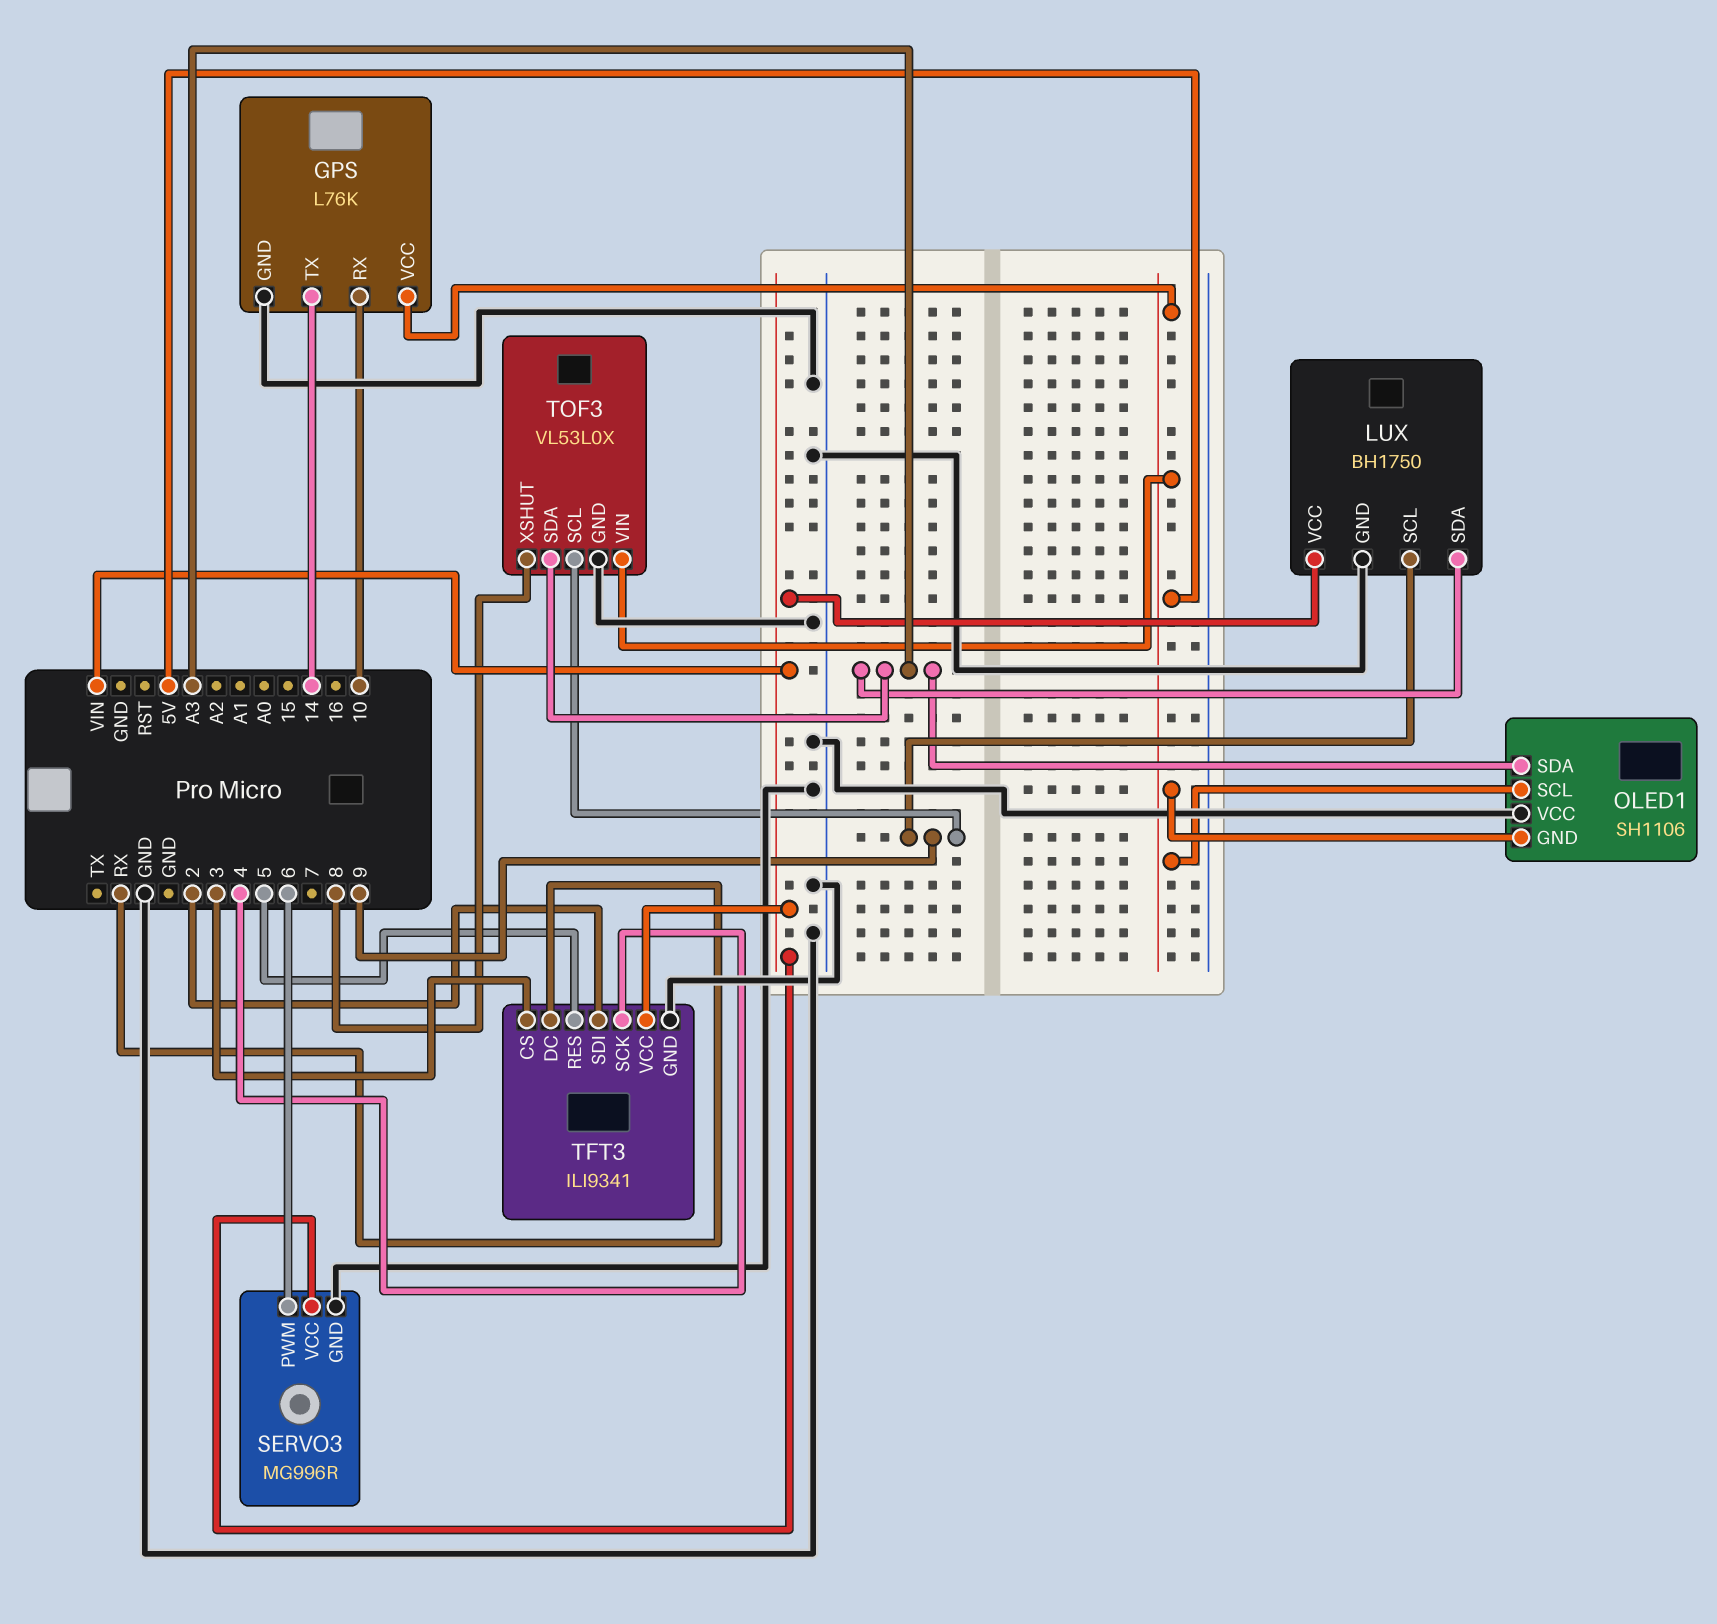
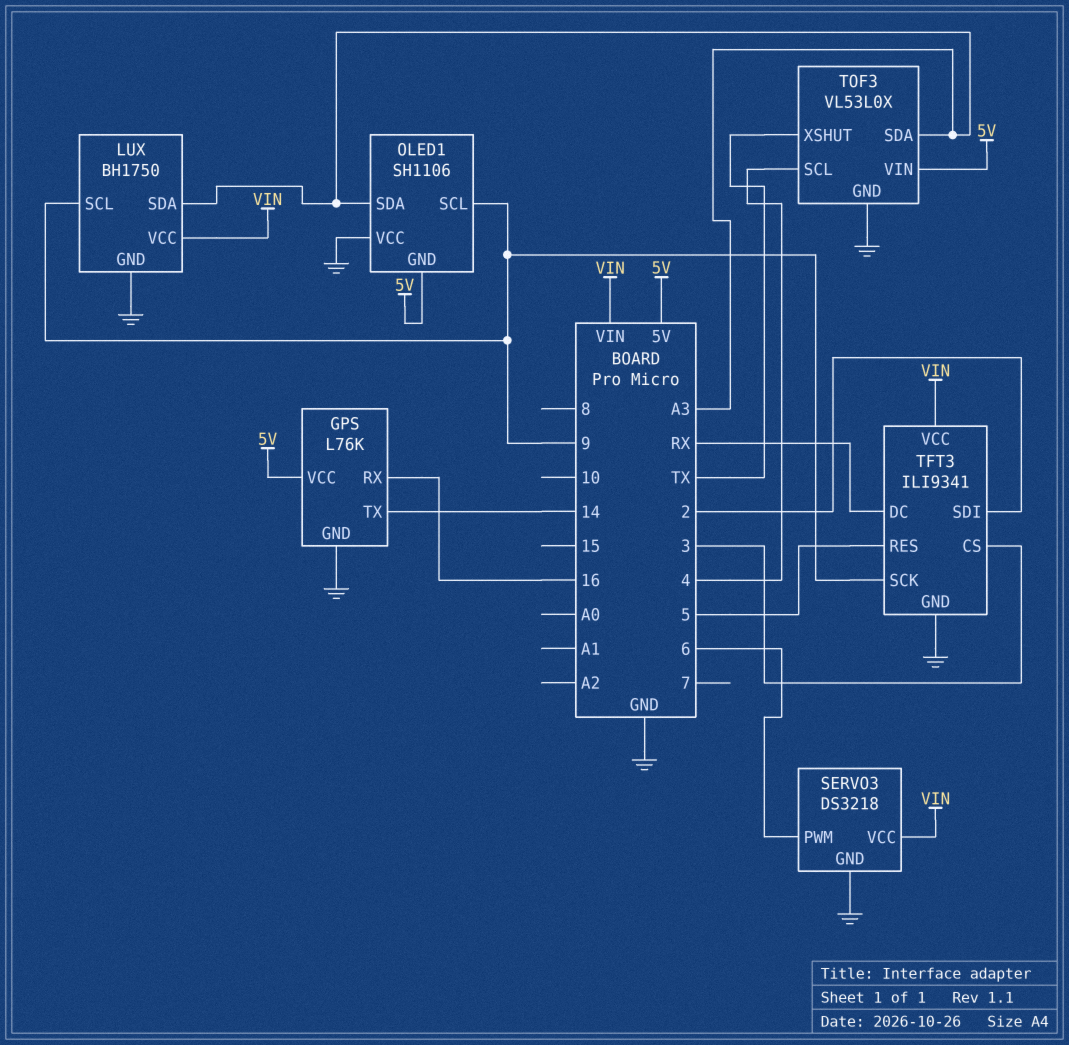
GPS pin RX: 10 -> 16
OLED1 pin SCL: 5V -> 9
SERVO3: MG996R -> DS3218
TFT3 pin SCK: 4 -> 9
TOF3 pin SCL: 9 -> 4
TOF3 pin XSHUT: 8 -> TX

